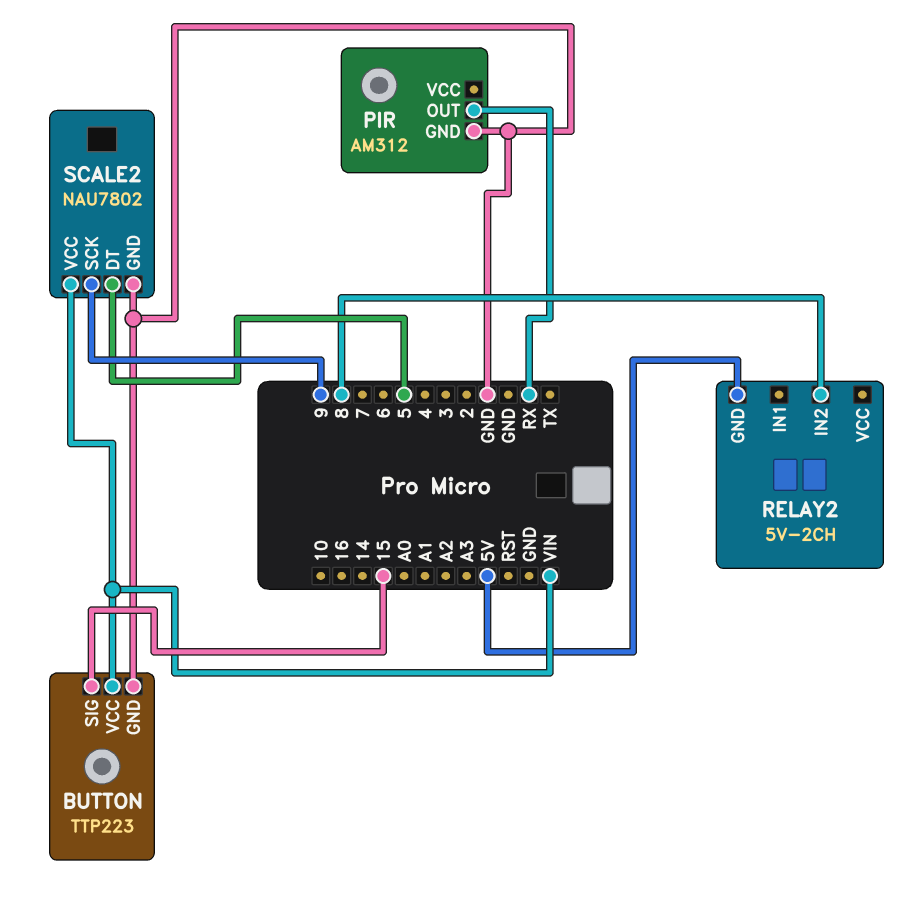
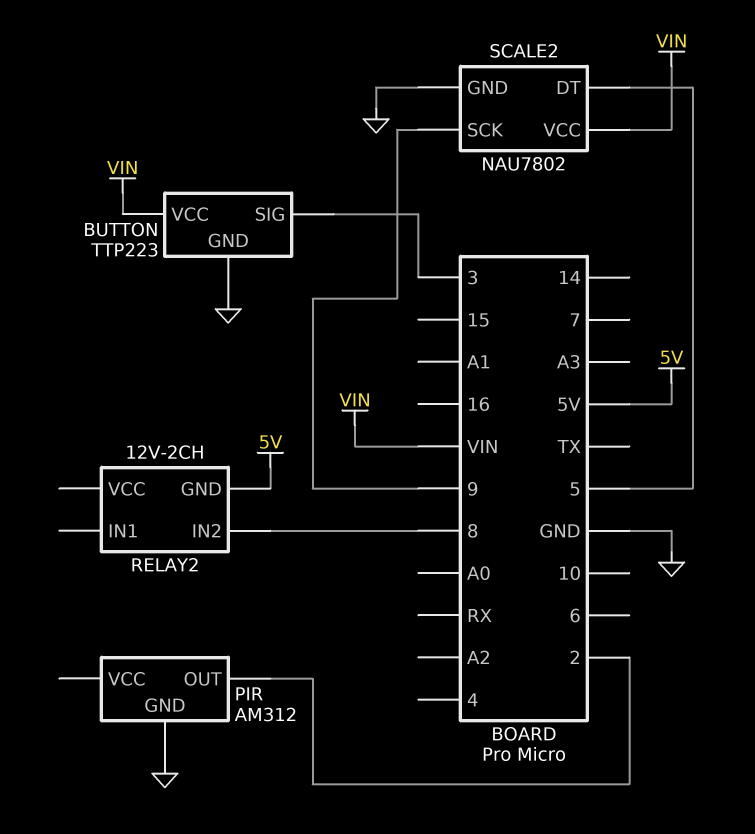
BUTTON pin SIG: 15 -> 3
PIR pin OUT: RX -> 2
RELAY2: 5V-2CH -> 12V-2CH

